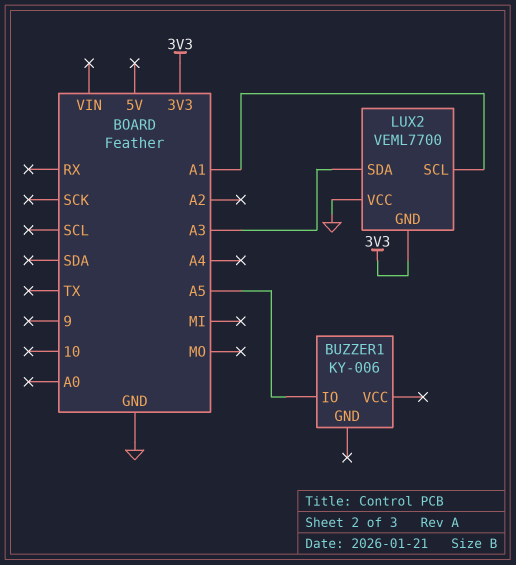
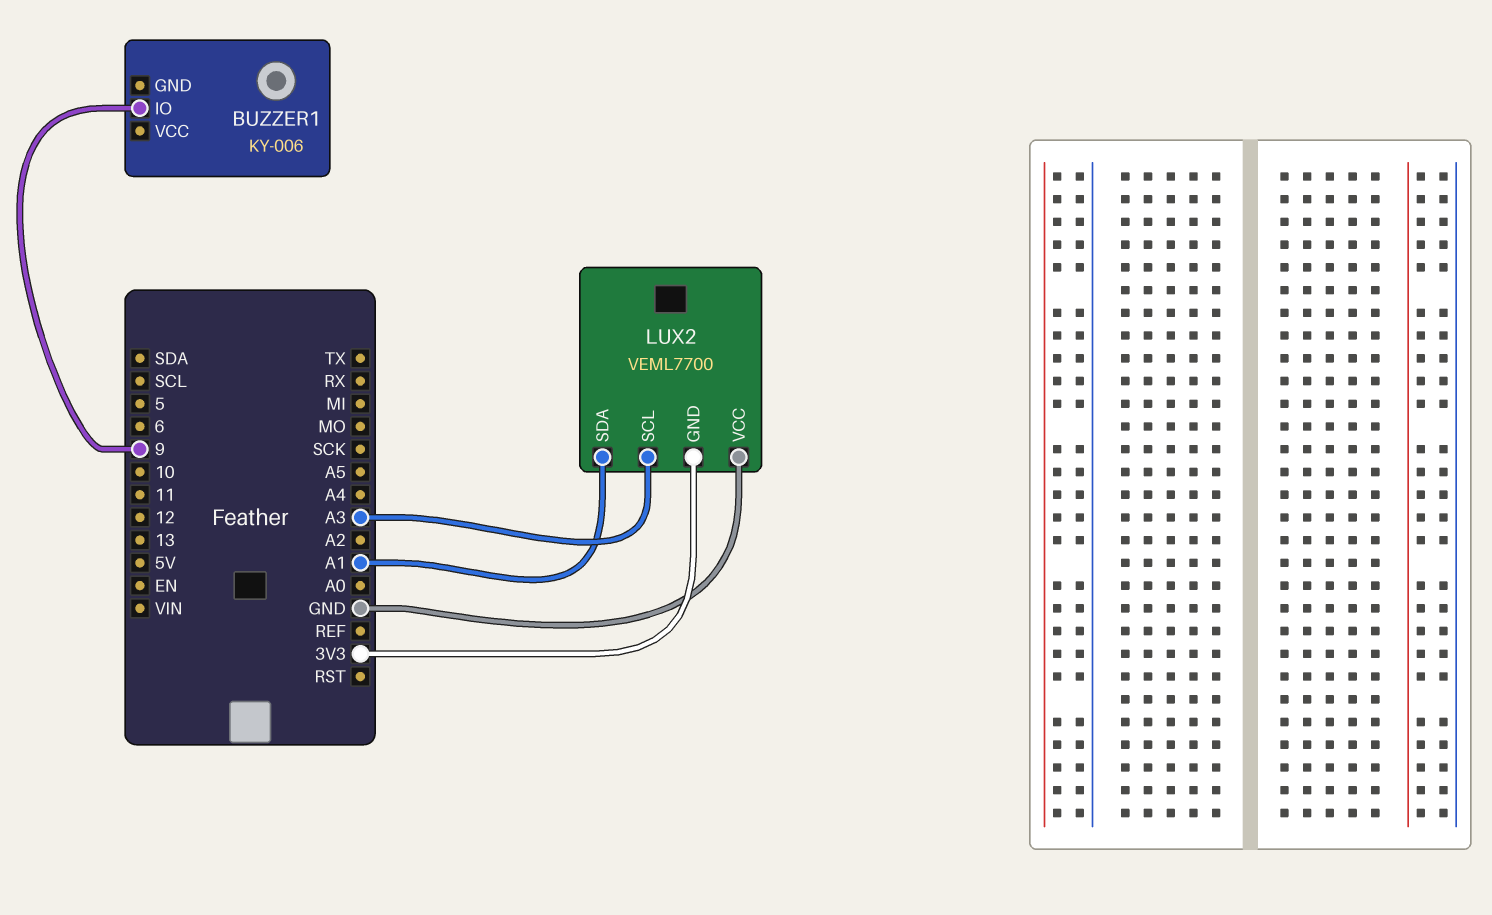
BUZZER1 pin IO: A5 -> 9
LUX2 pin SCL: A1 -> A3
LUX2 pin SDA: A3 -> A1

